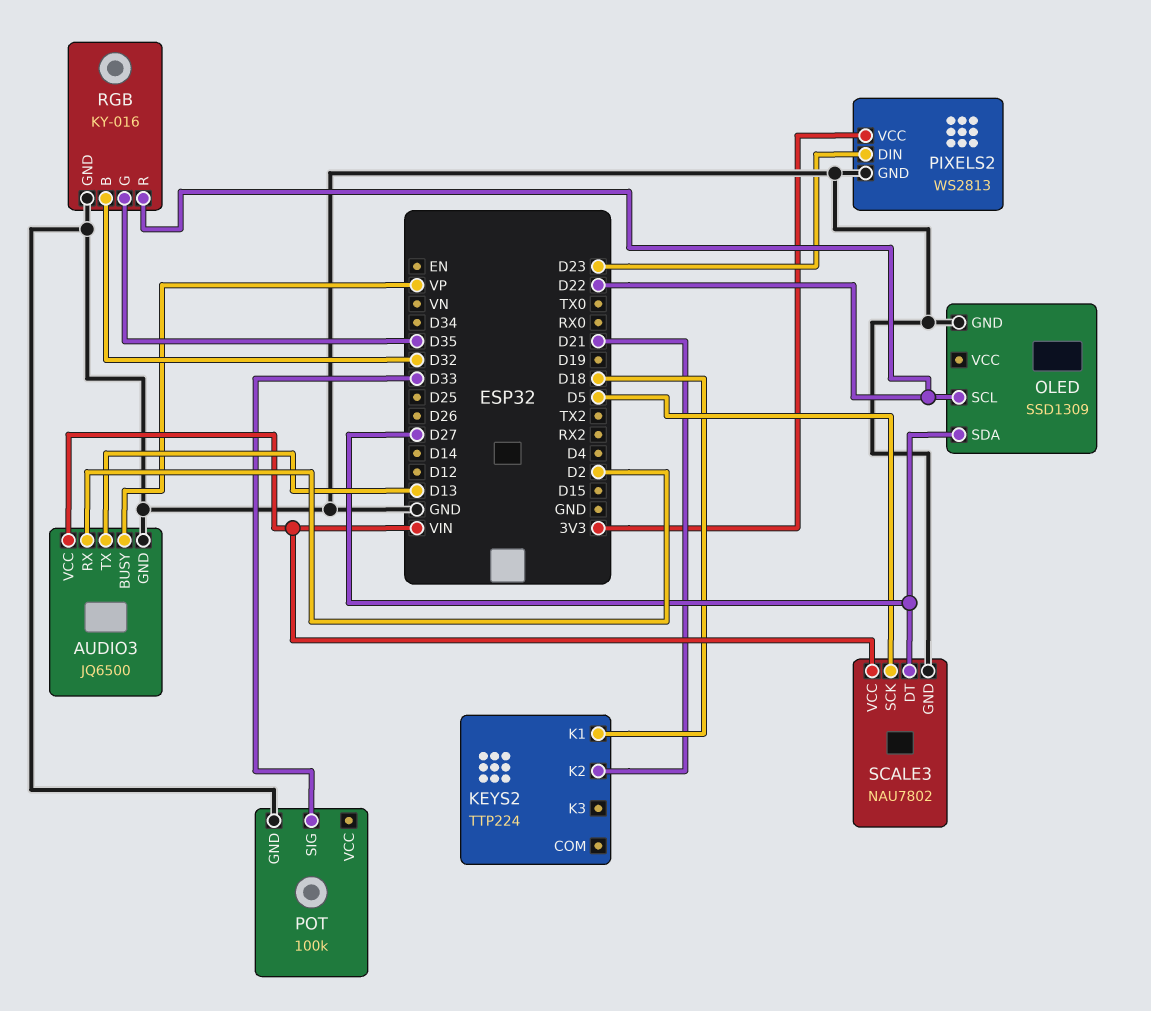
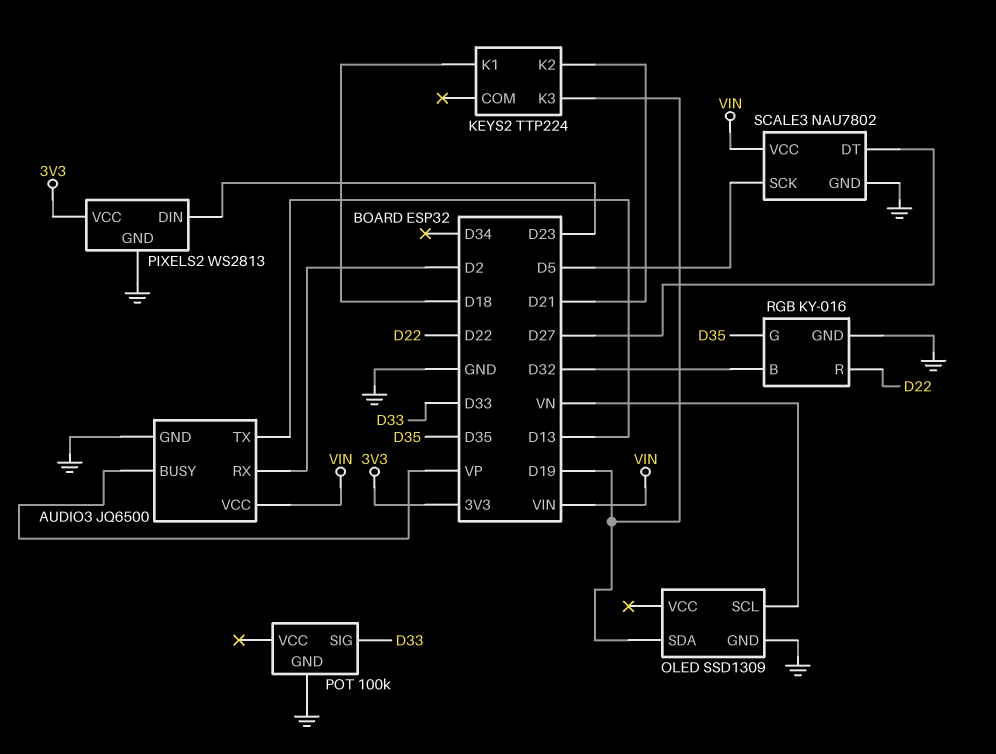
KEYS2 pin K3: none -> D19
OLED pin SCL: D22 -> VN
OLED pin SDA: D27 -> D19

